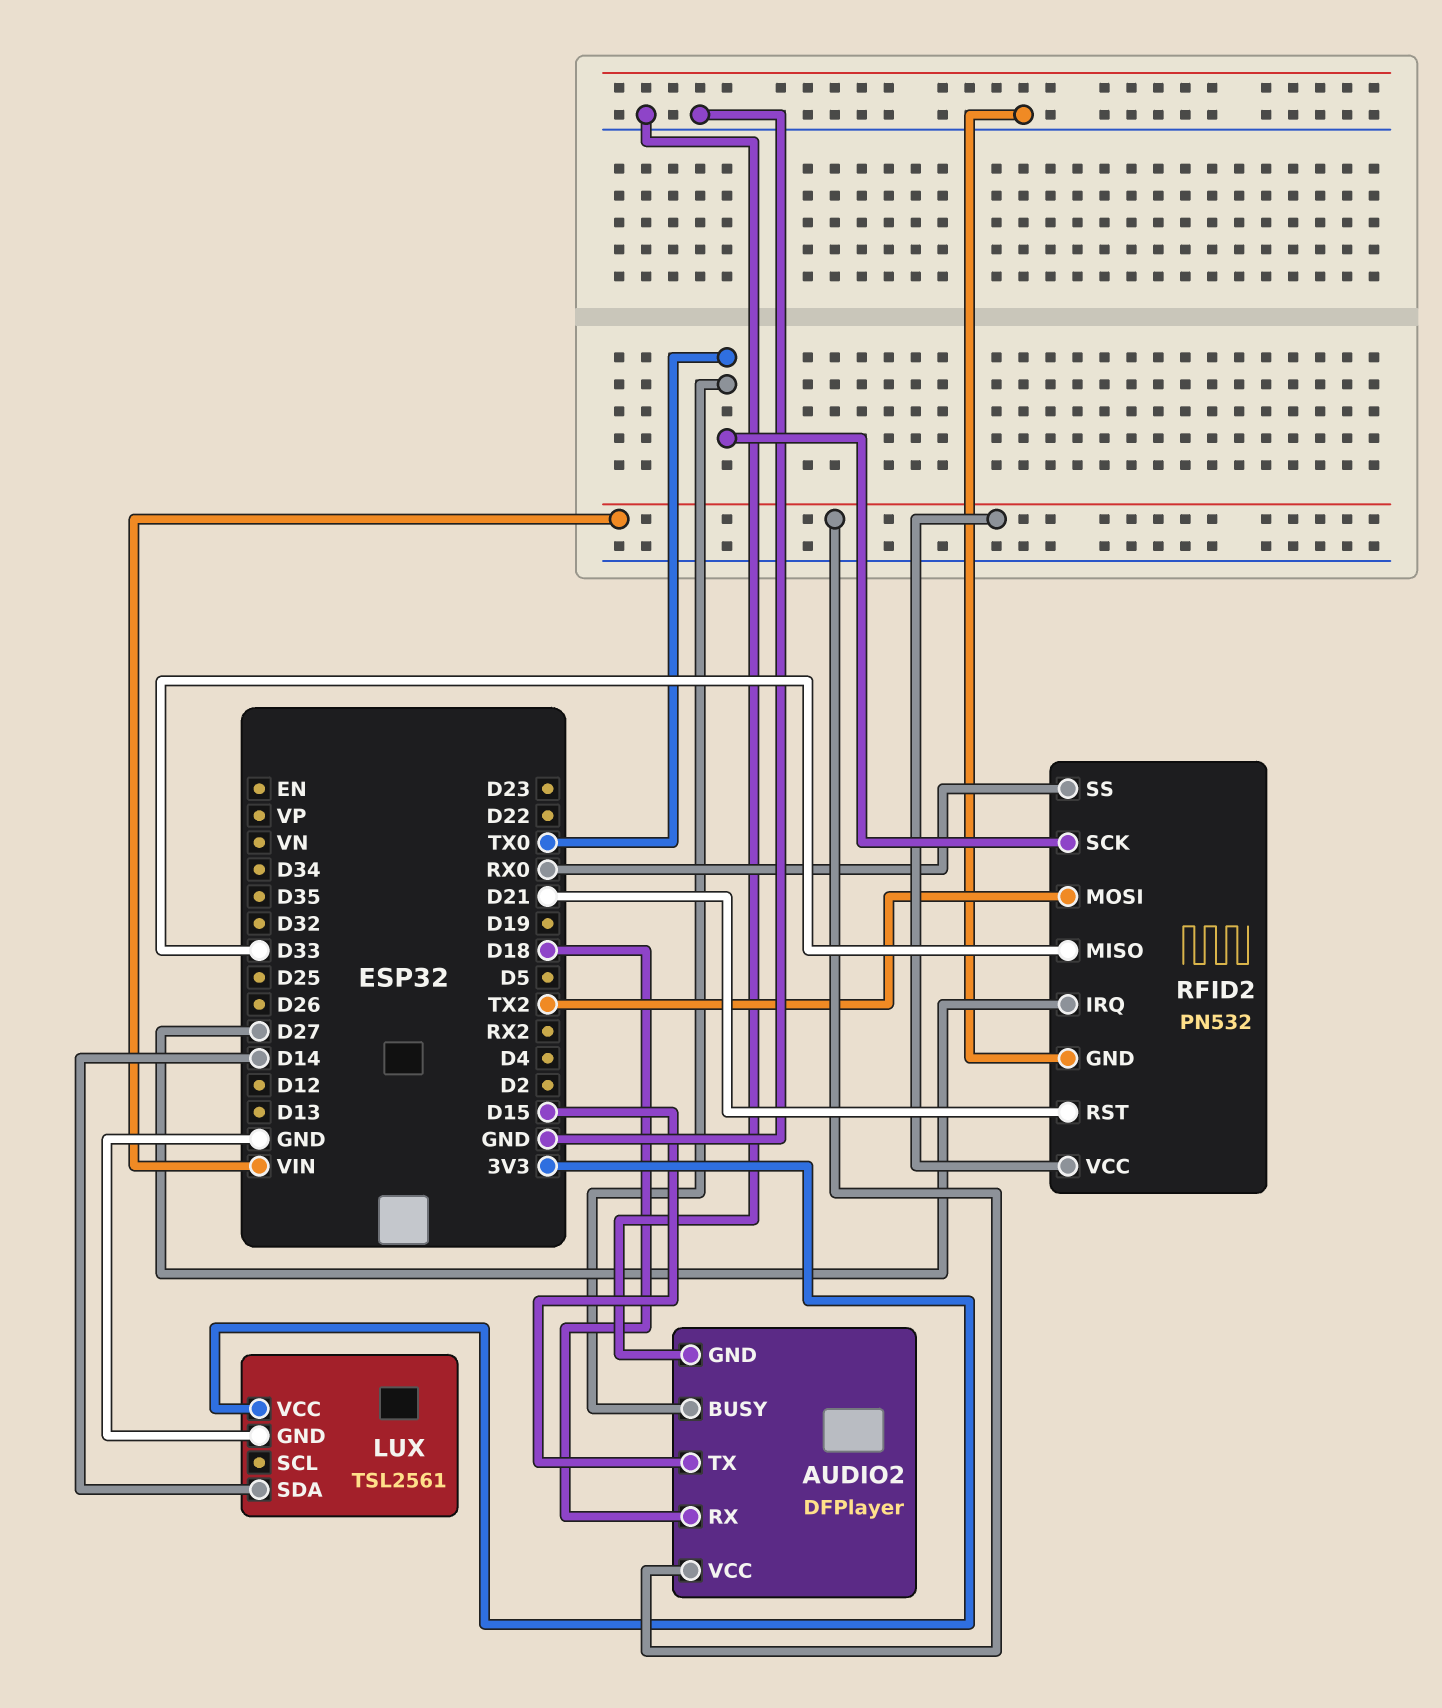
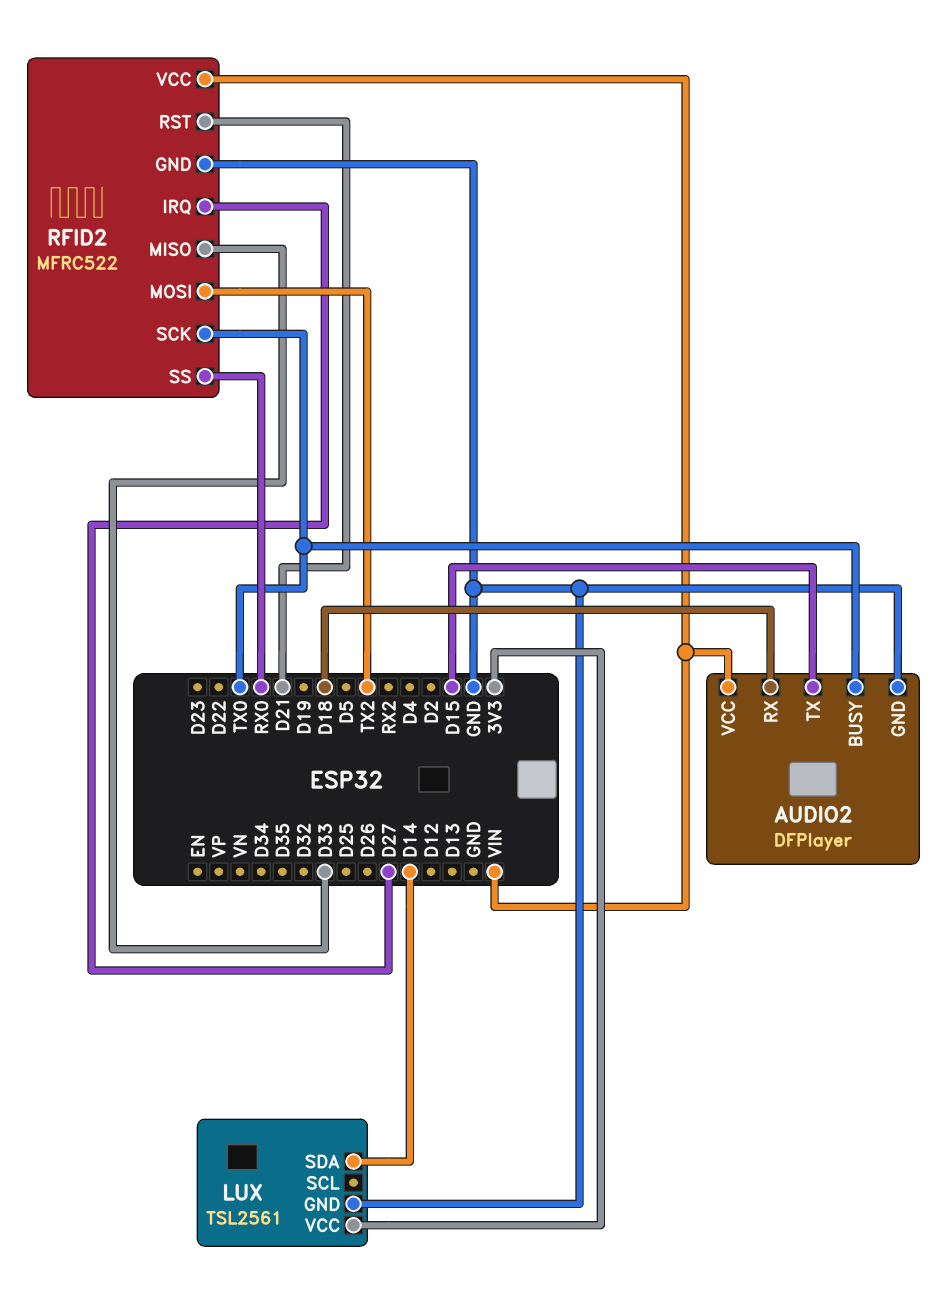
RFID2: PN532 -> MFRC522

